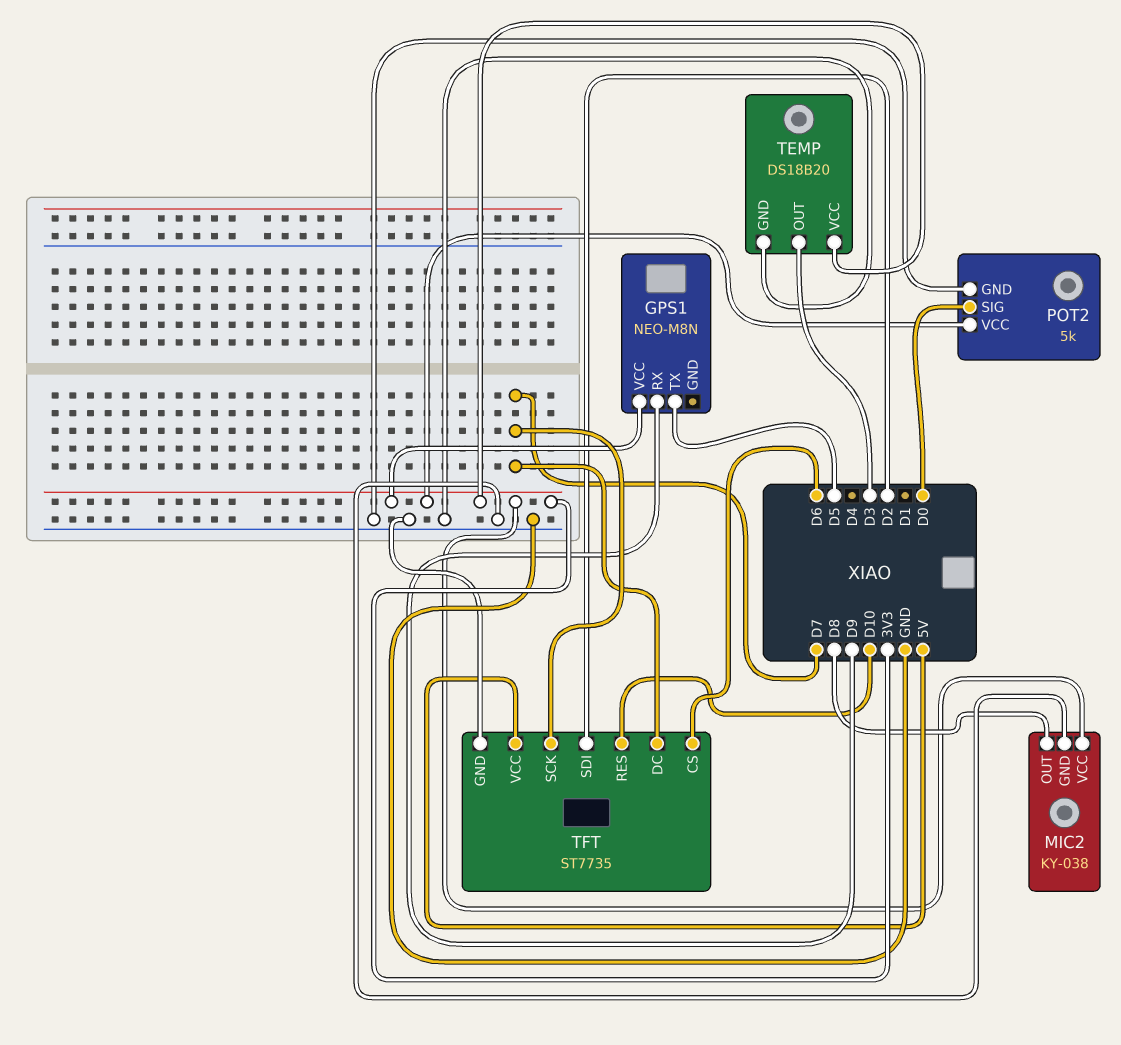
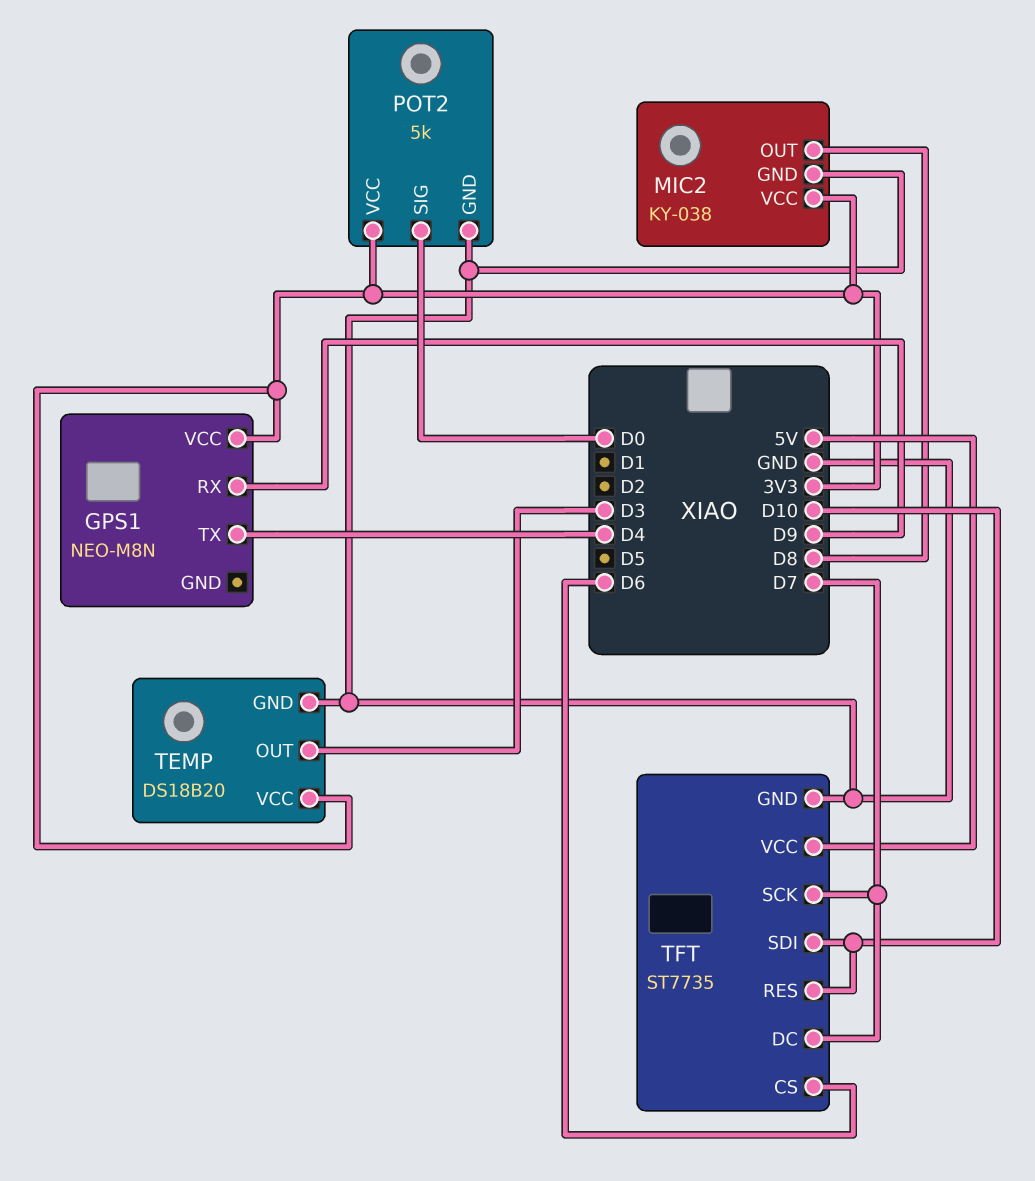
GPS1 pin TX: D5 -> D4
TFT pin SDI: D2 -> D10

